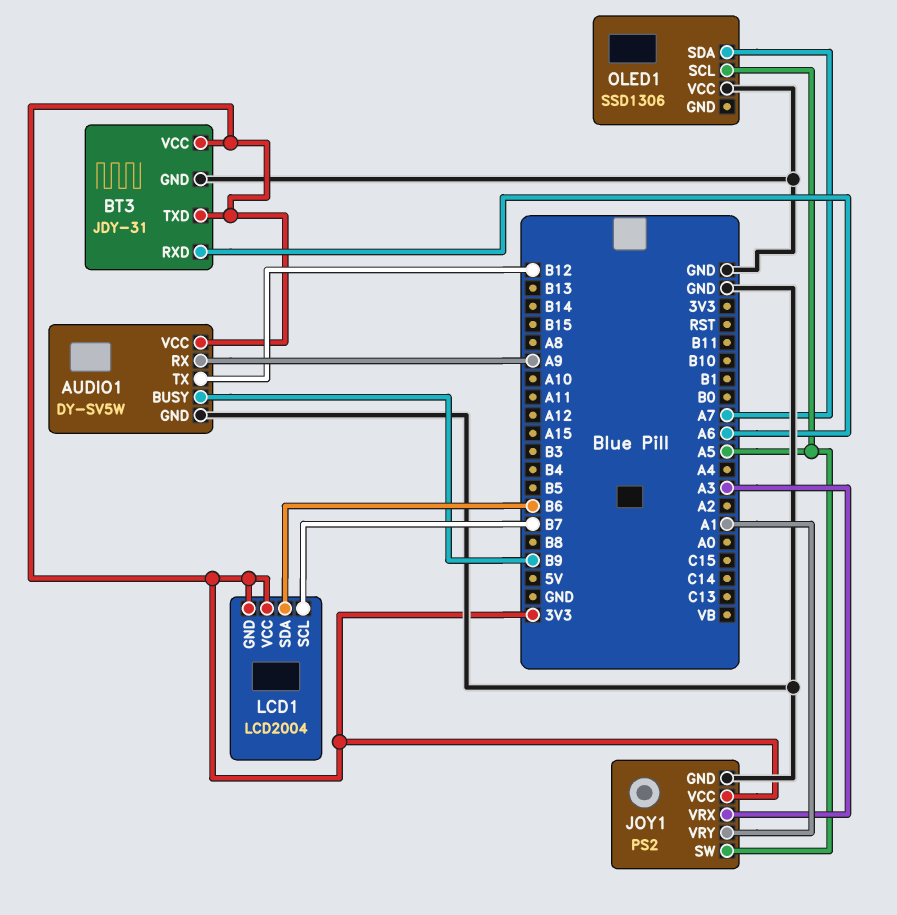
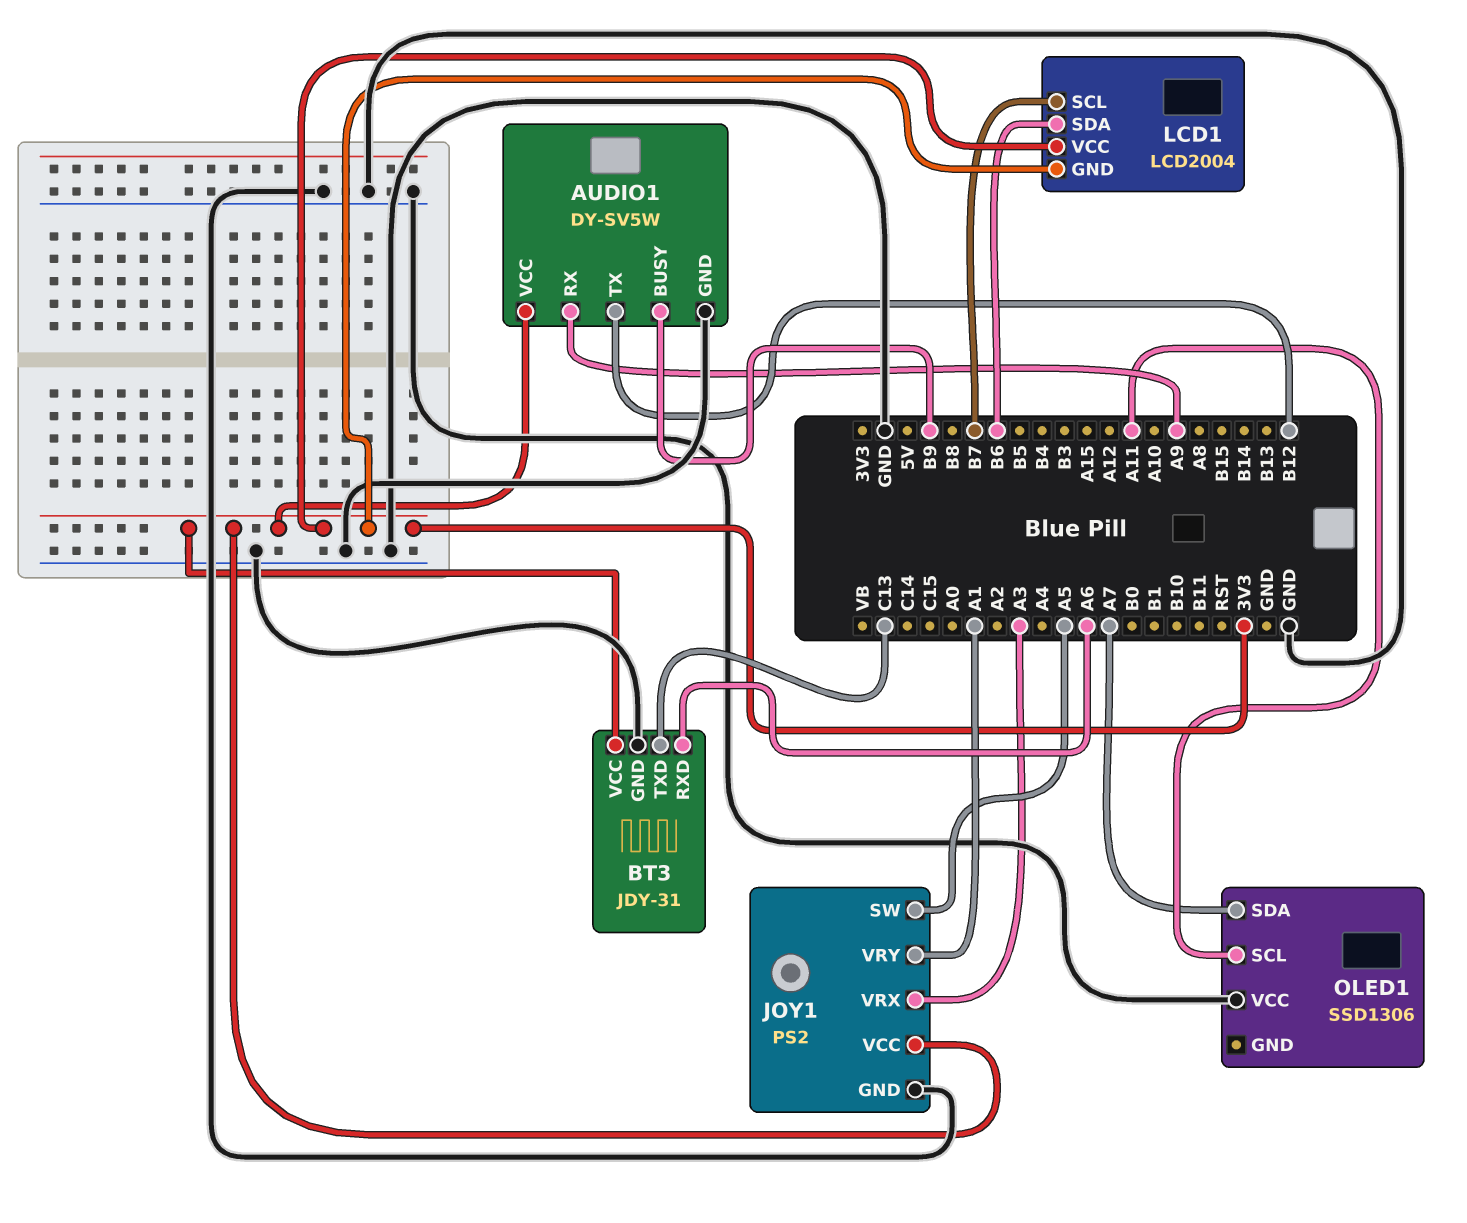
BT3 pin TXD: 3V3 -> C13
OLED1 pin SCL: A5 -> A11

